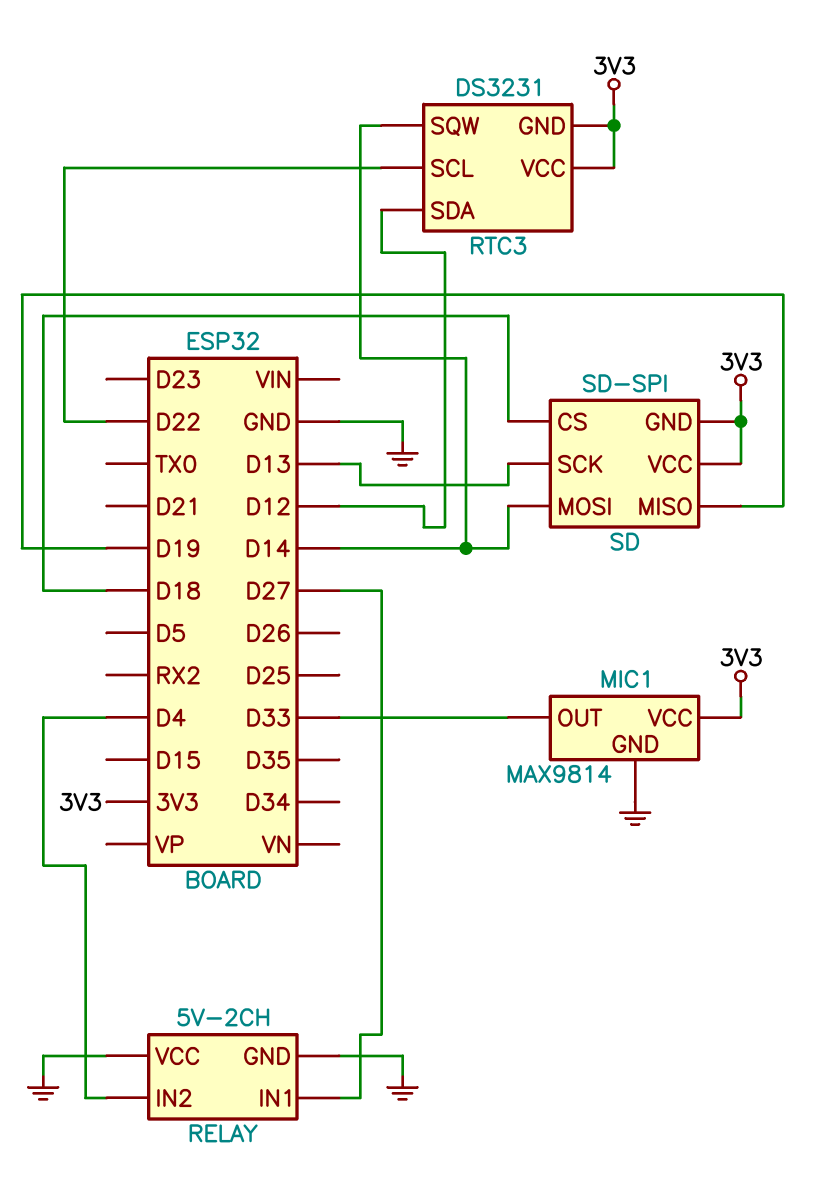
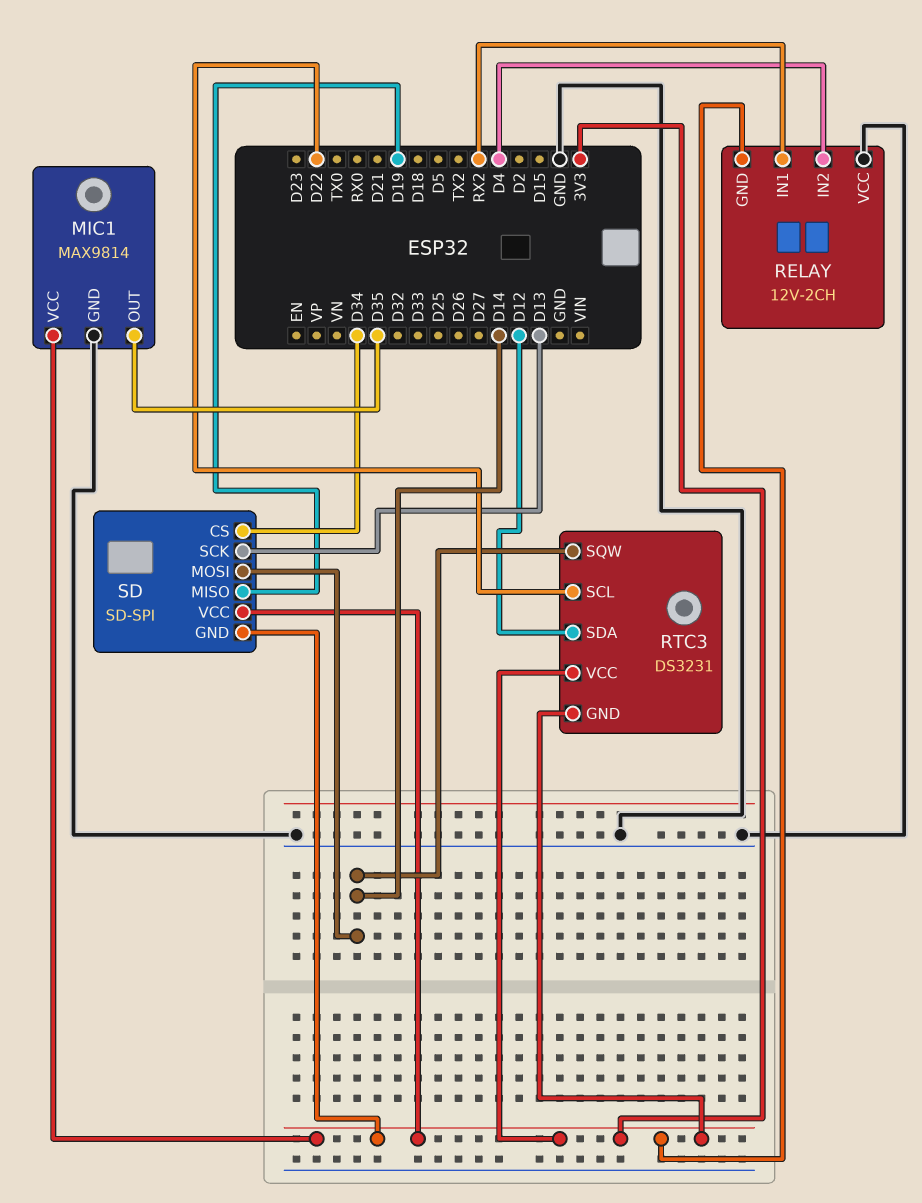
MIC1 pin OUT: D33 -> D35
RELAY: 5V-2CH -> 12V-2CH
RELAY pin GND: GND -> 3V3
RELAY pin IN1: D27 -> RX2
SD pin CS: D18 -> D34

